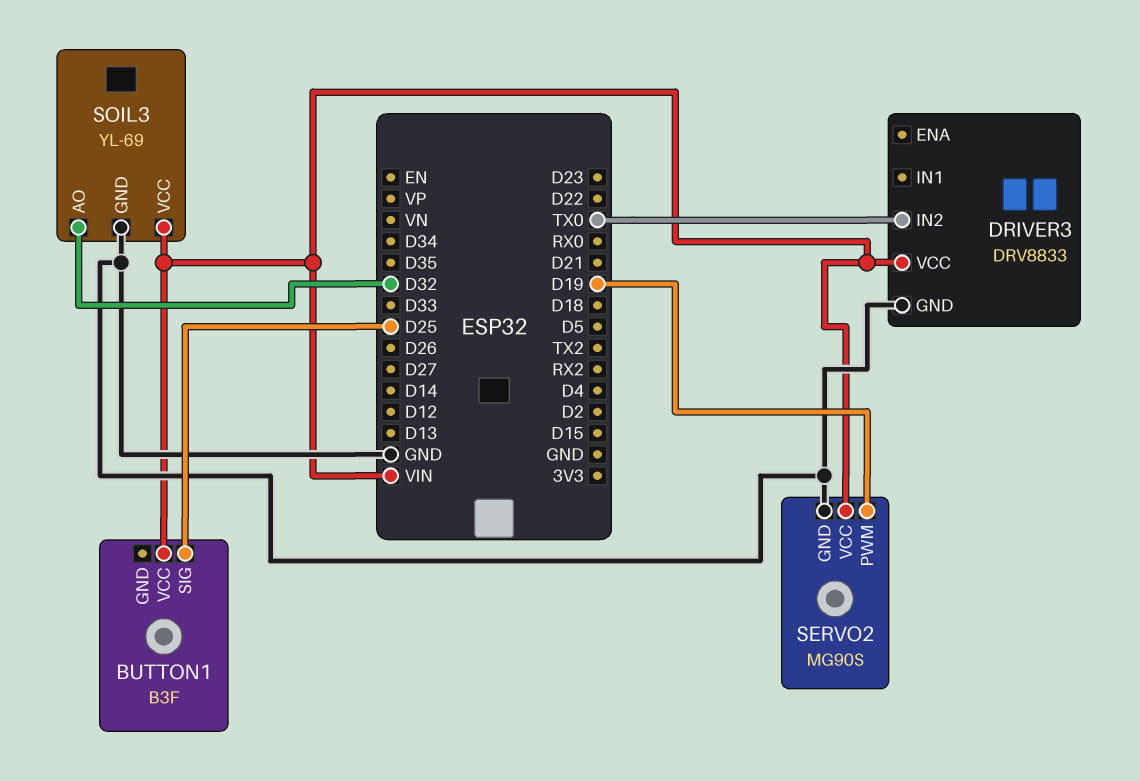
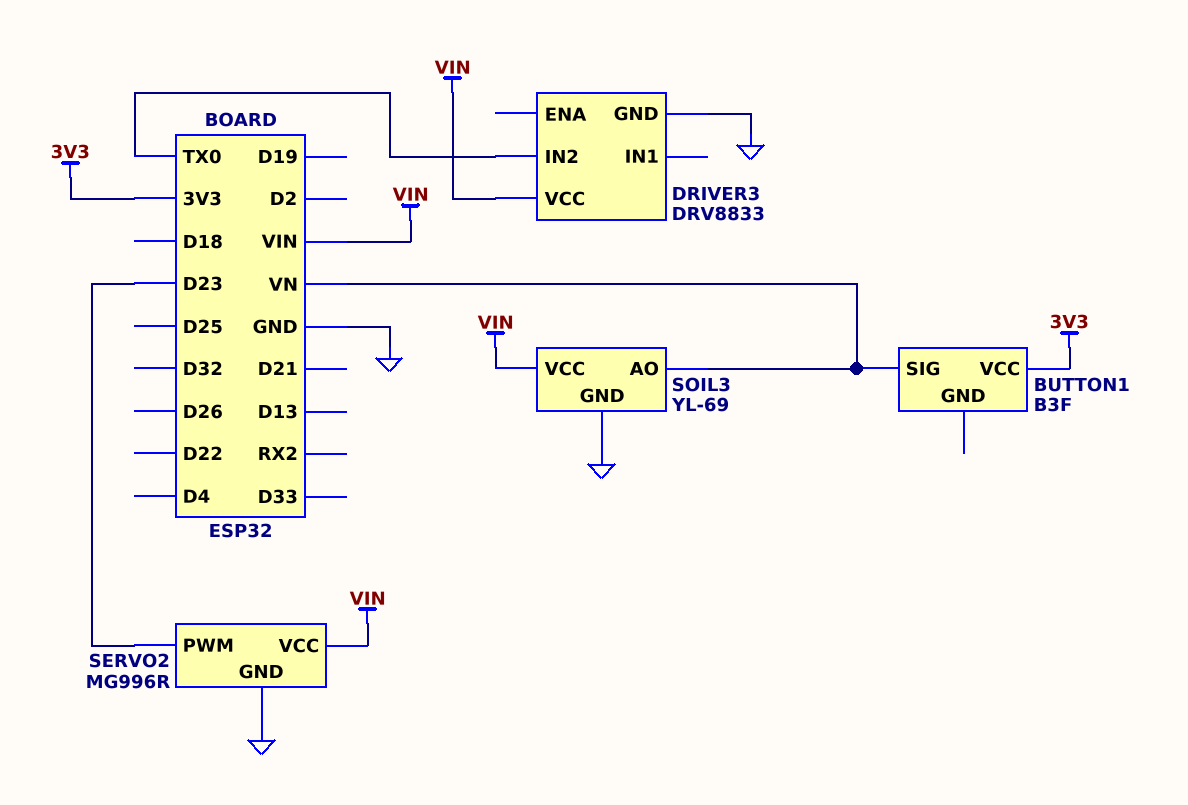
BUTTON1 pin SIG: D25 -> VN
BUTTON1 pin VCC: VIN -> 3V3
SERVO2: MG90S -> MG996R
SERVO2 pin PWM: D19 -> D23
SOIL3 pin AO: D32 -> VN

